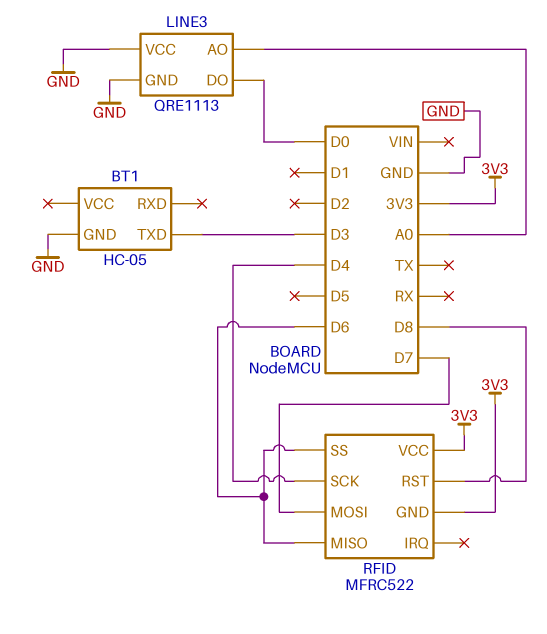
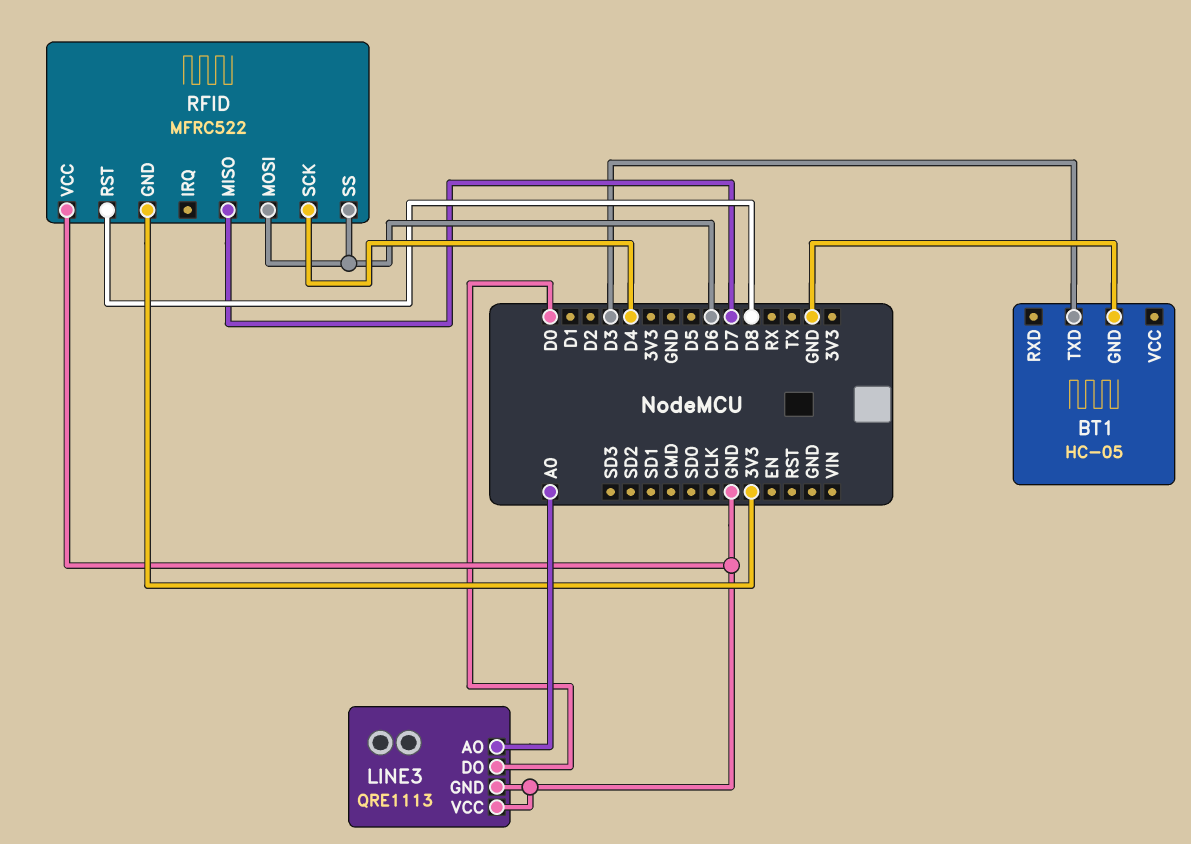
RFID pin MISO: D6 -> D7
RFID pin MOSI: D7 -> D6
RFID pin VCC: 3V3 -> GND

